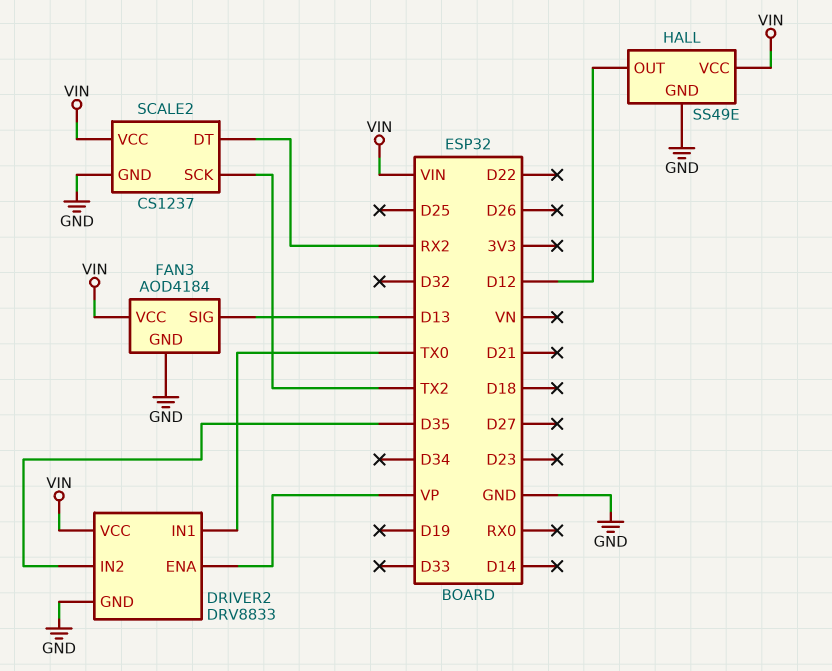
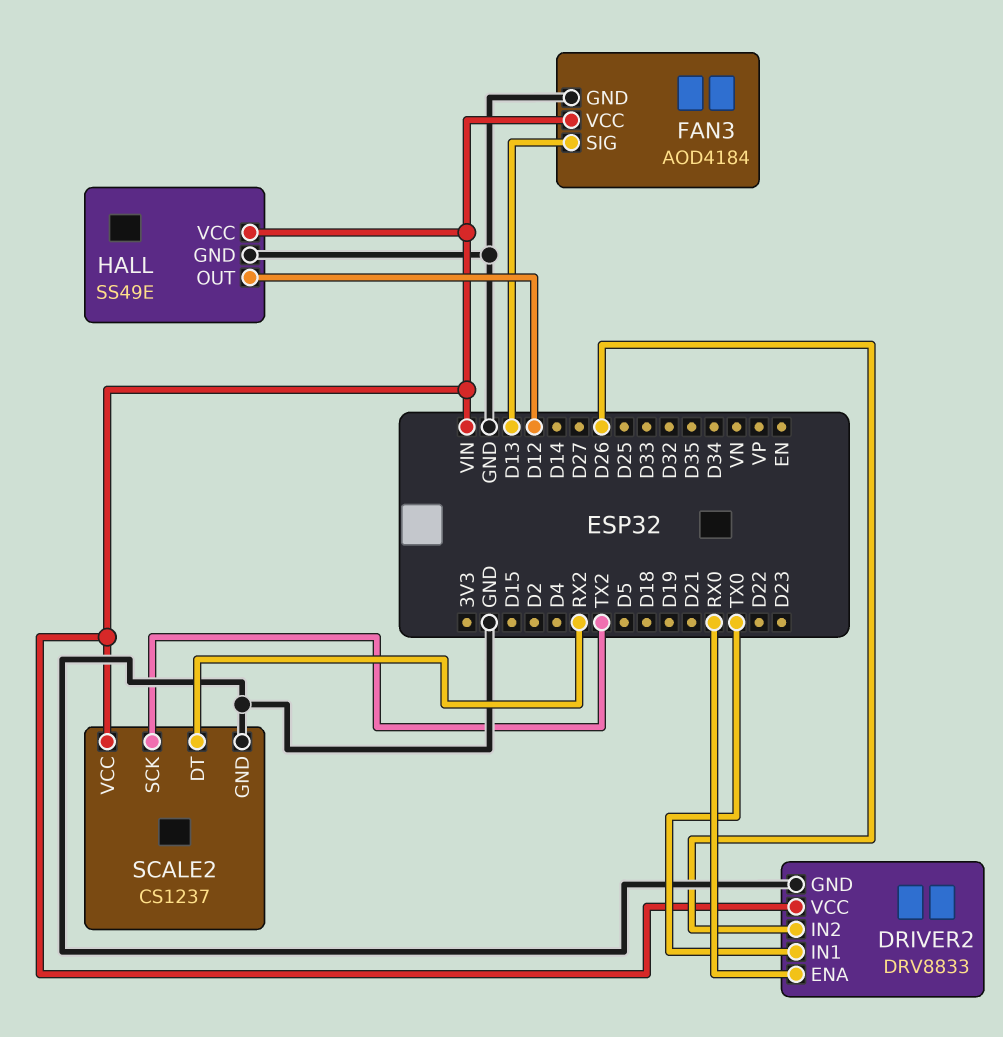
DRIVER2 pin ENA: VP -> RX0
DRIVER2 pin IN2: D35 -> D26

